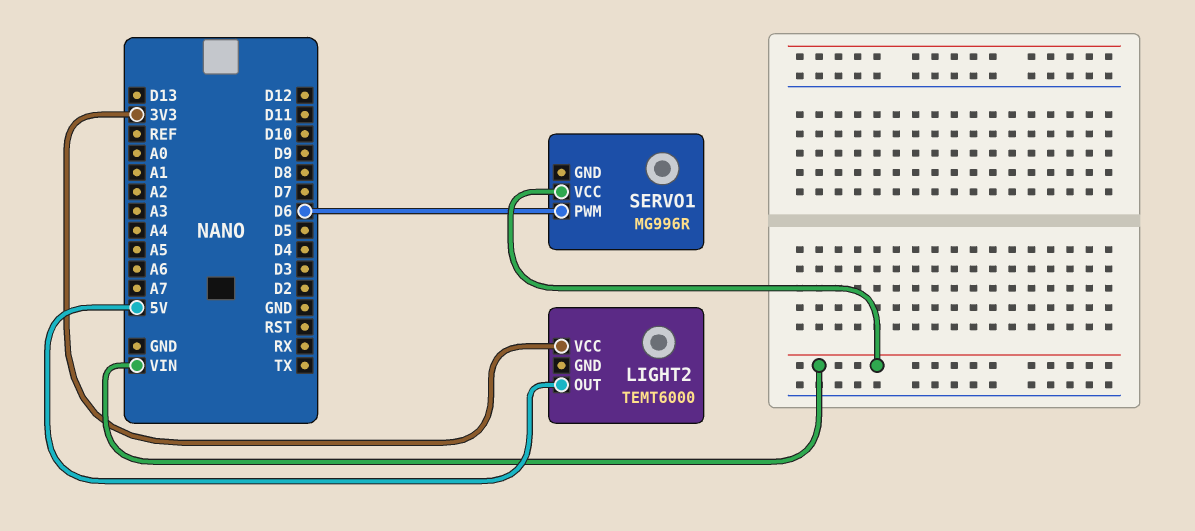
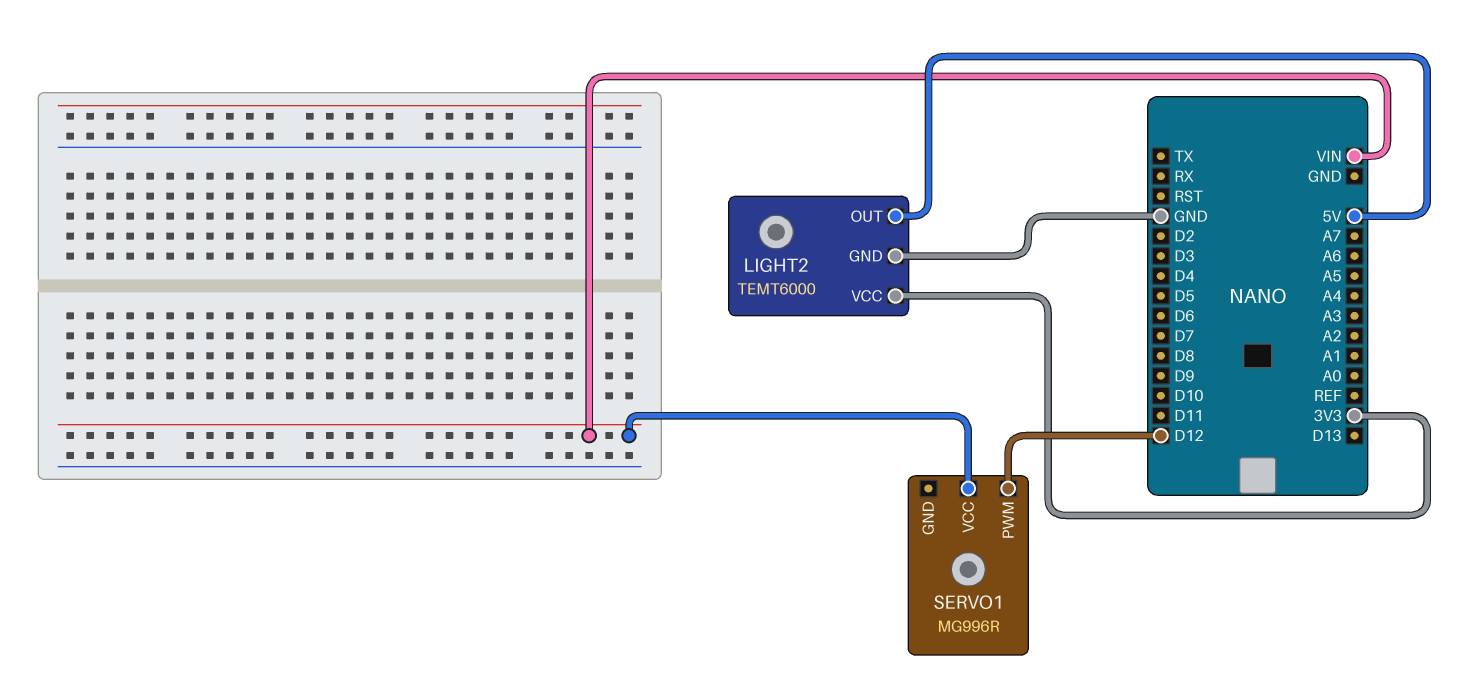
LIGHT2 pin GND: none -> GND
SERVO1 pin PWM: D6 -> D12

